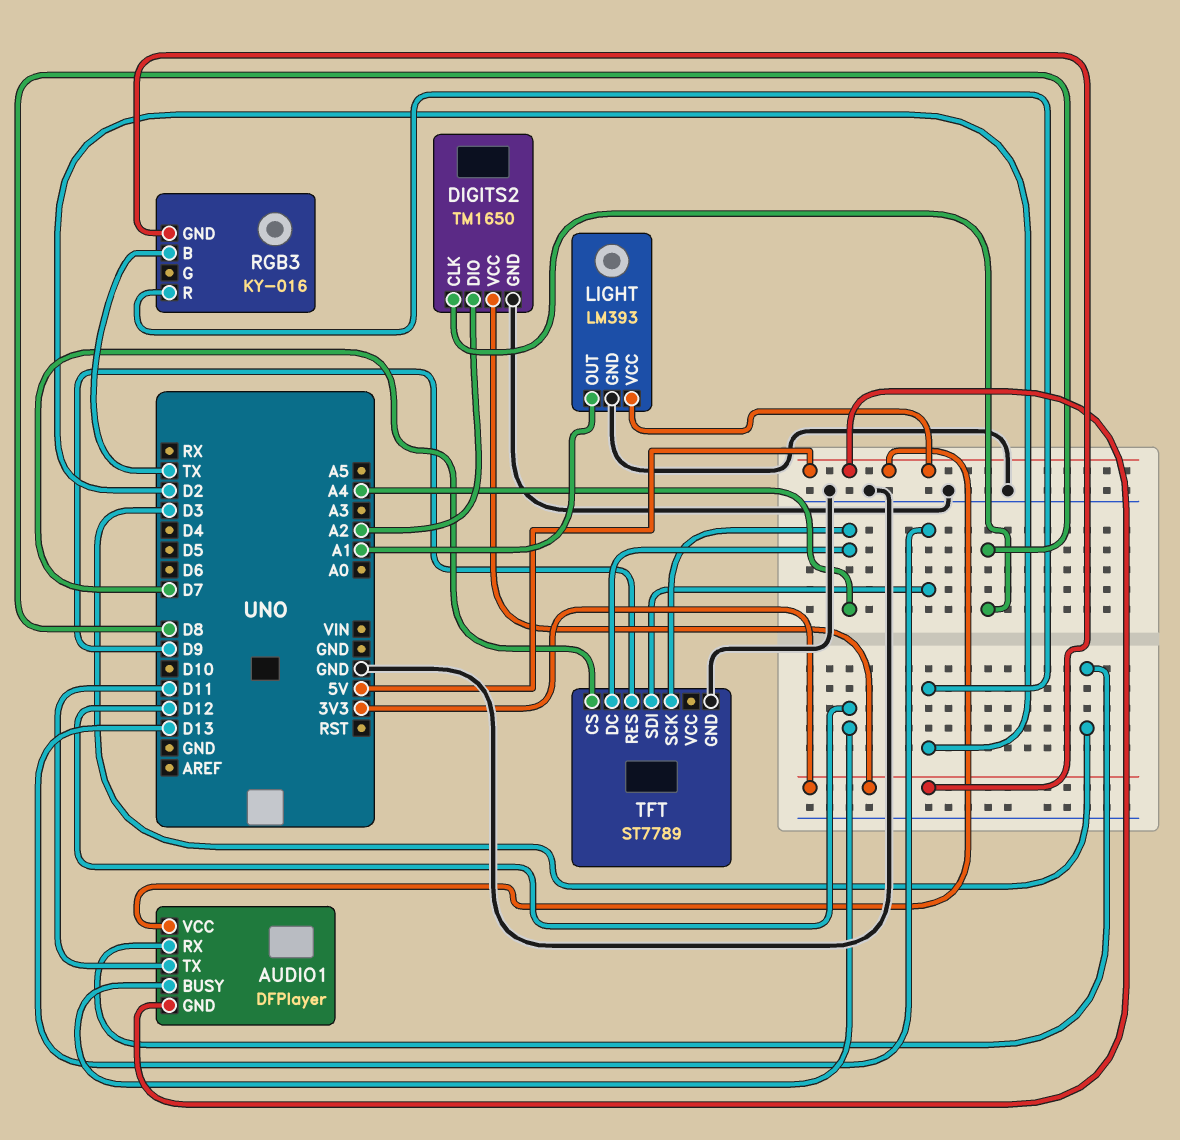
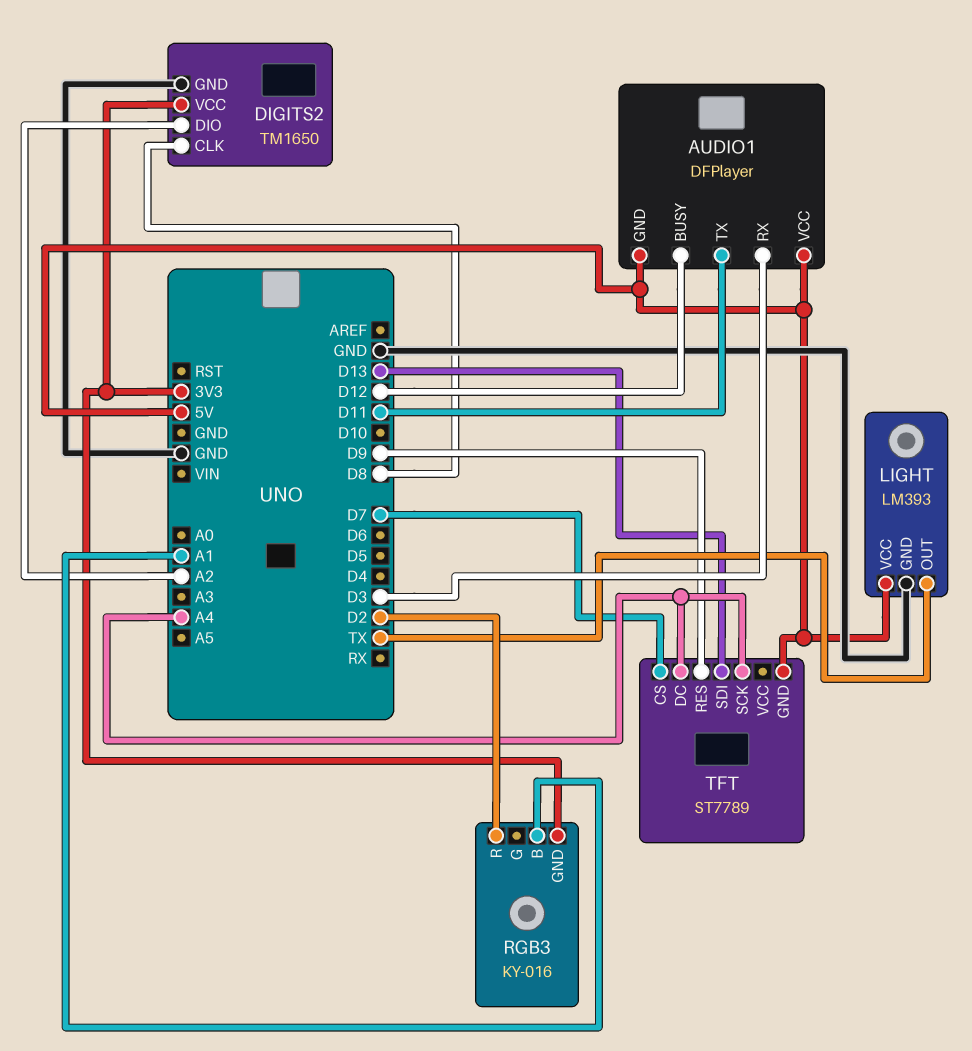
LIGHT pin OUT: A1 -> TX
RGB3 pin B: TX -> A1
TFT pin GND: GND -> 5V

